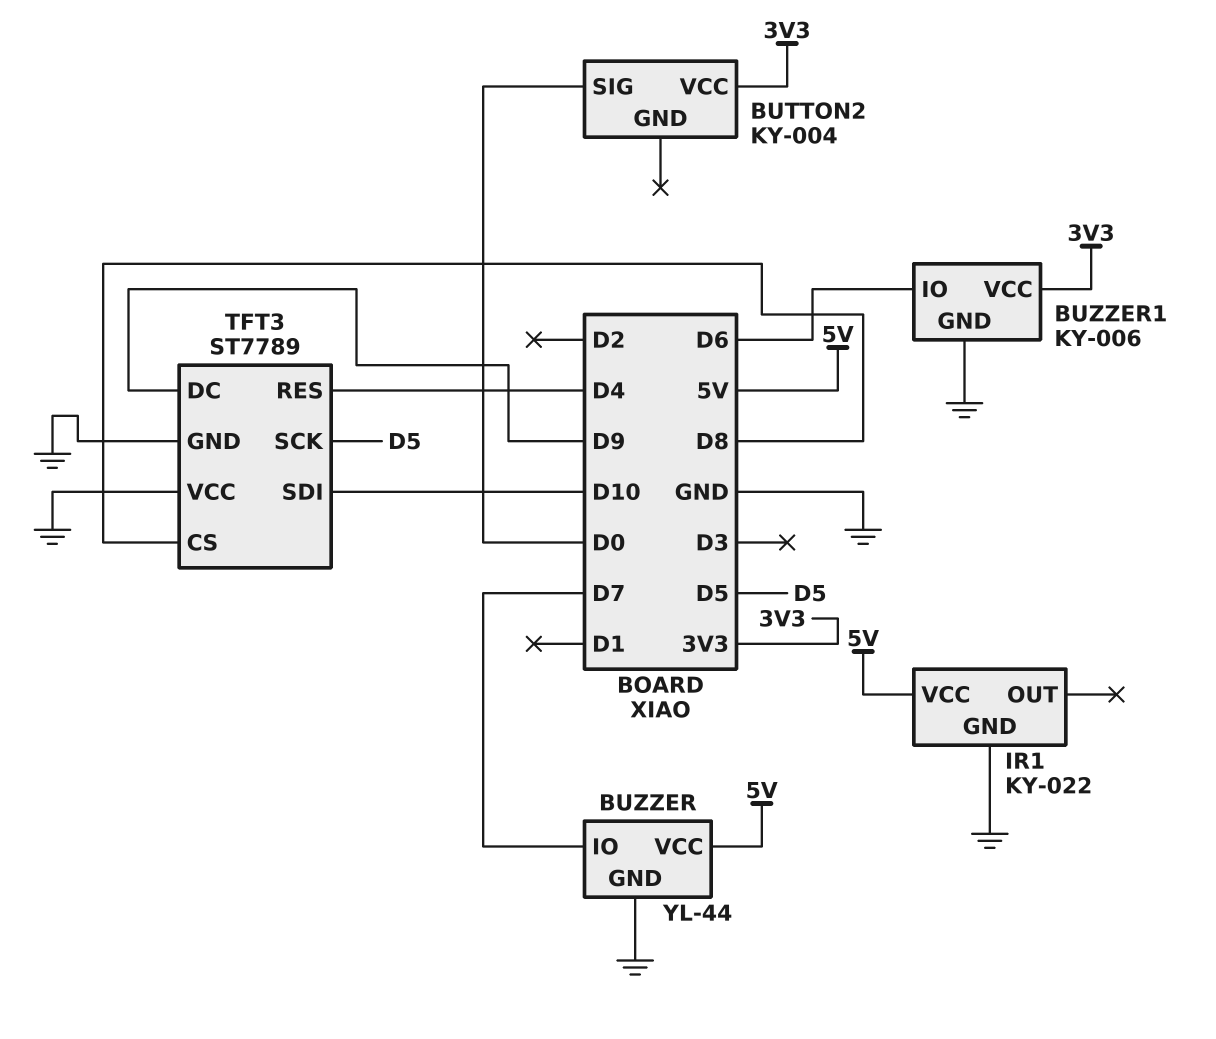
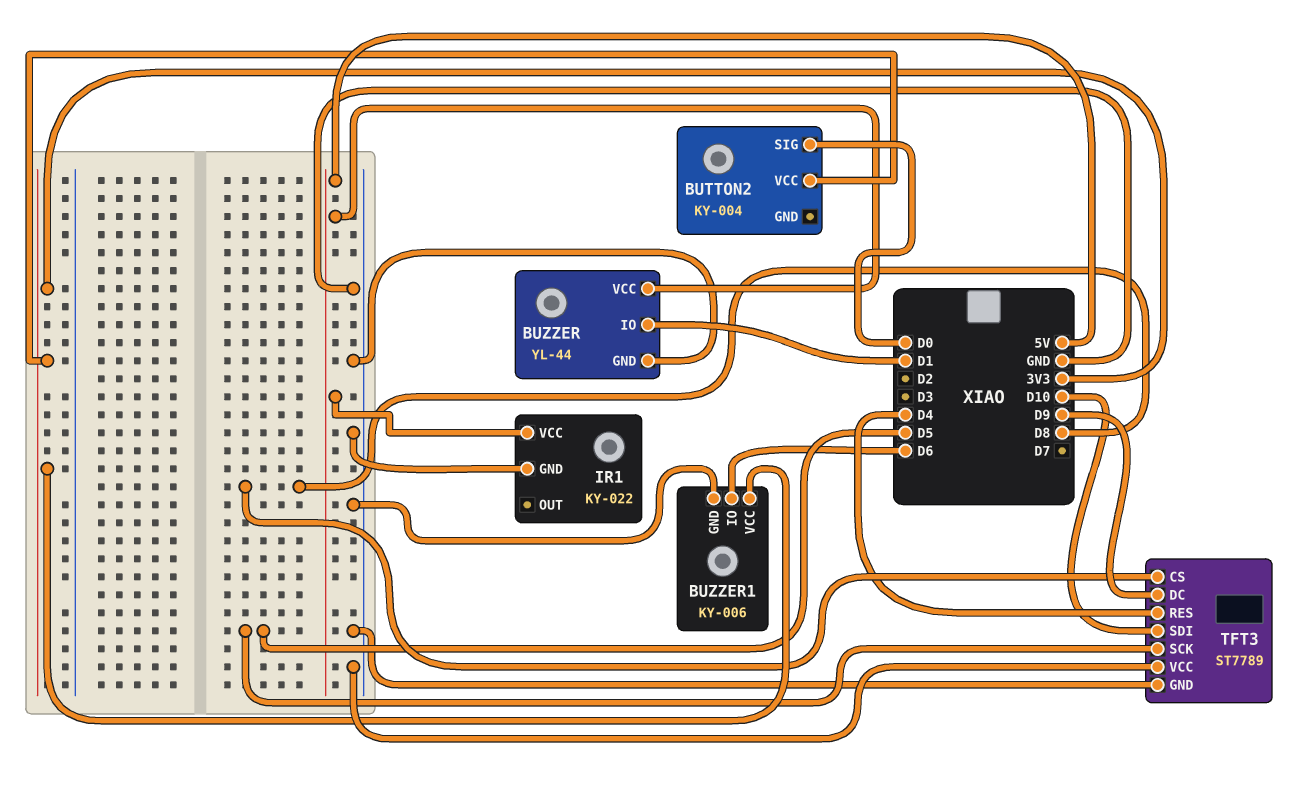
BUZZER pin IO: D7 -> D1

